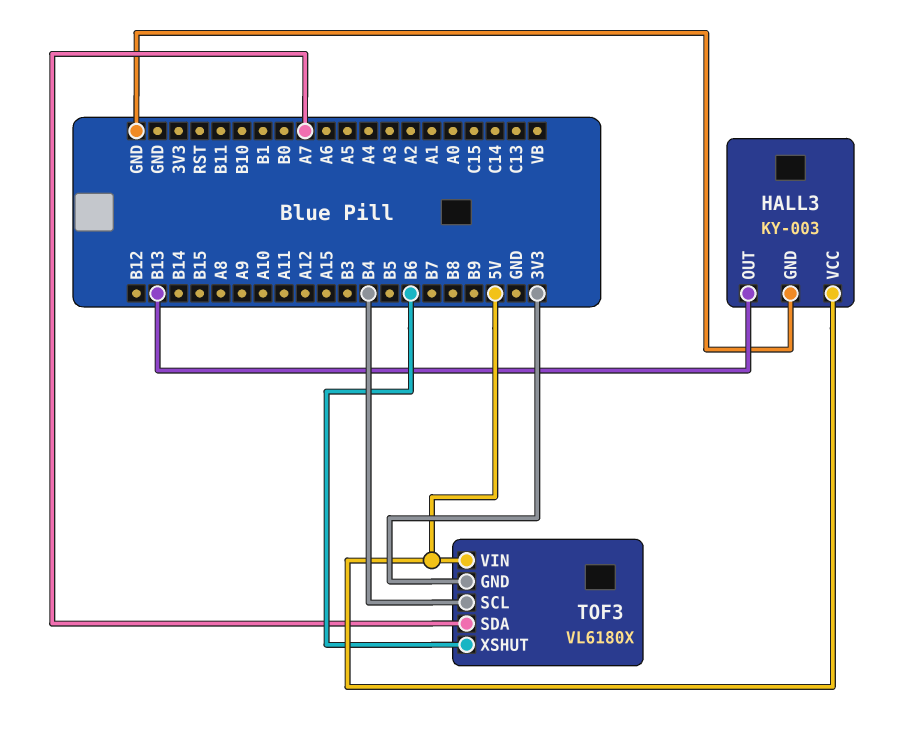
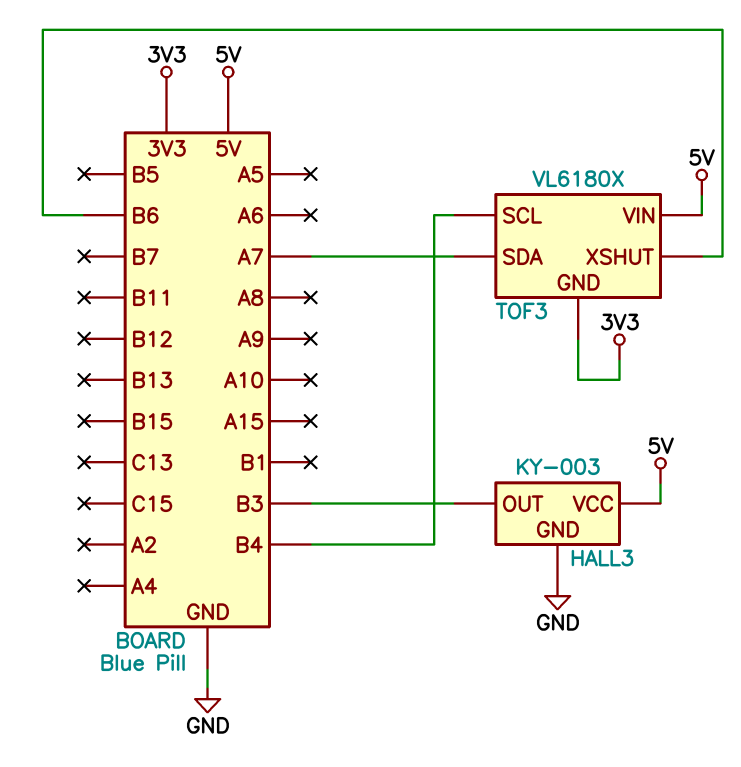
HALL3 pin OUT: B13 -> B3

